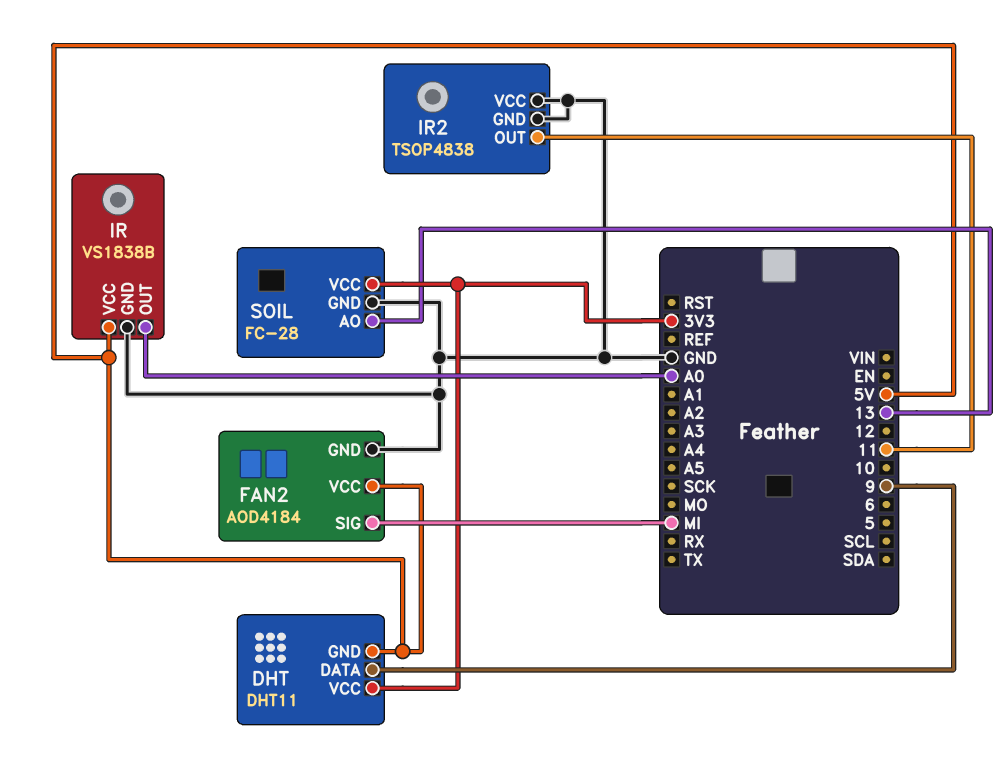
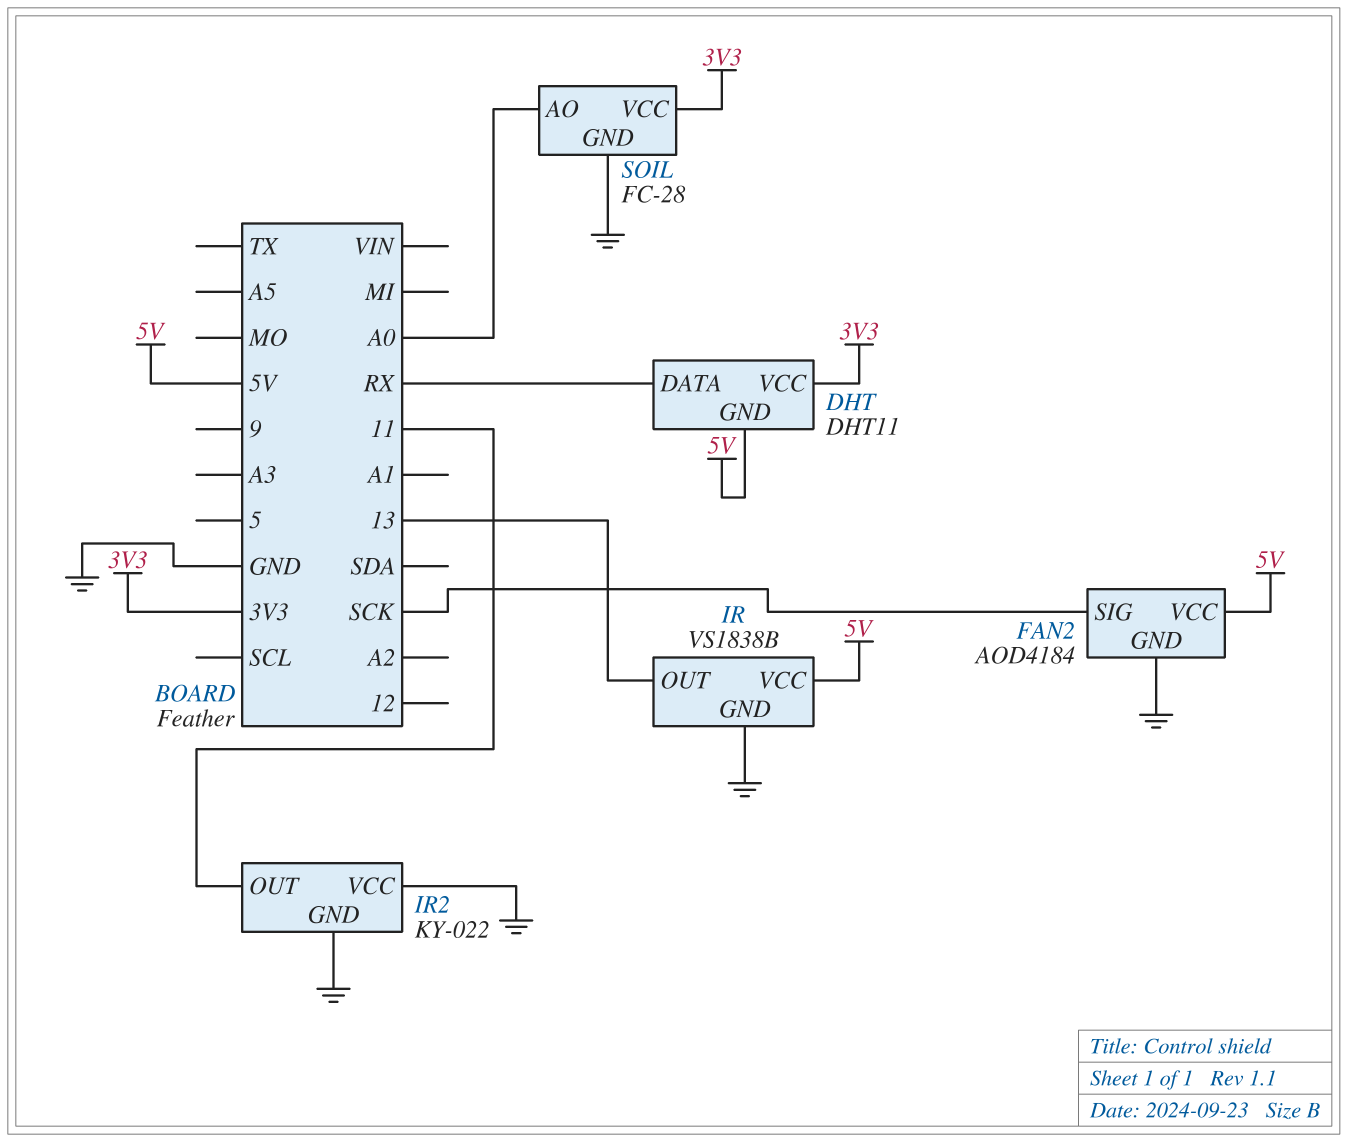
DHT pin DATA: 9 -> RX
FAN2 pin SIG: MI -> SCK
IR pin OUT: A0 -> 13
IR2: TSOP4838 -> KY-022
SOIL pin AO: 13 -> A0

